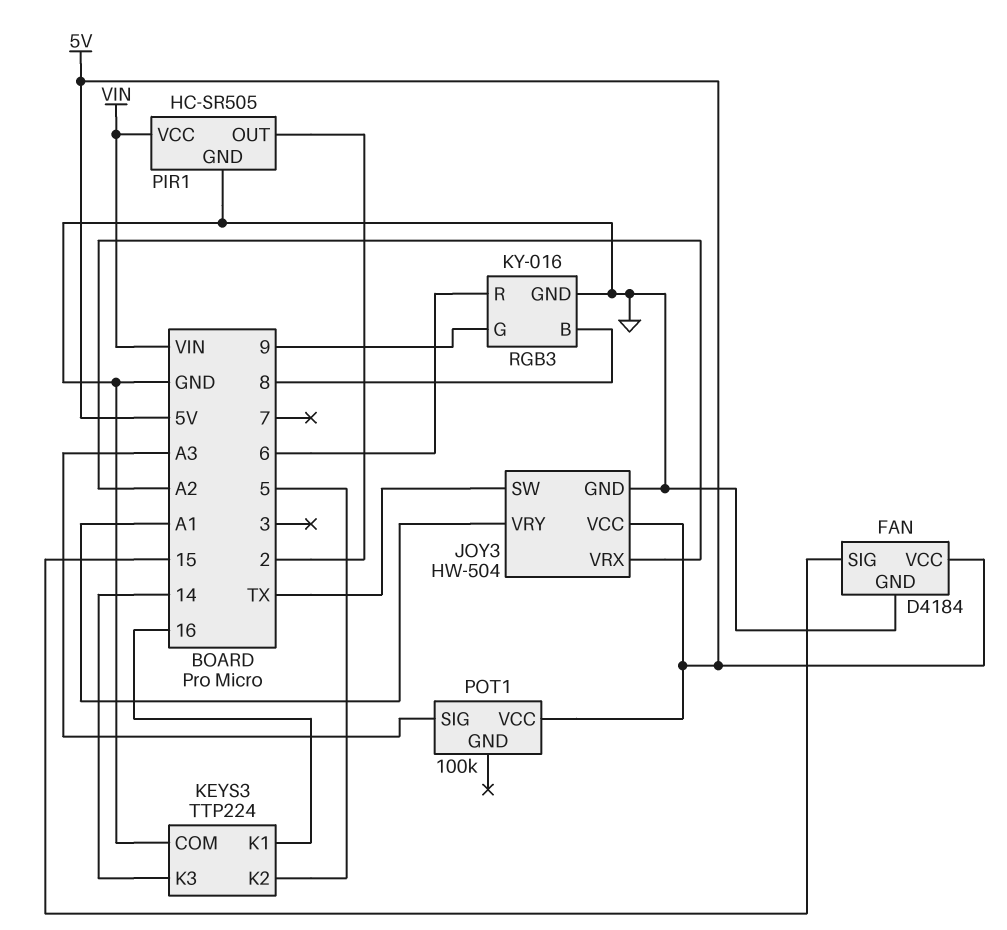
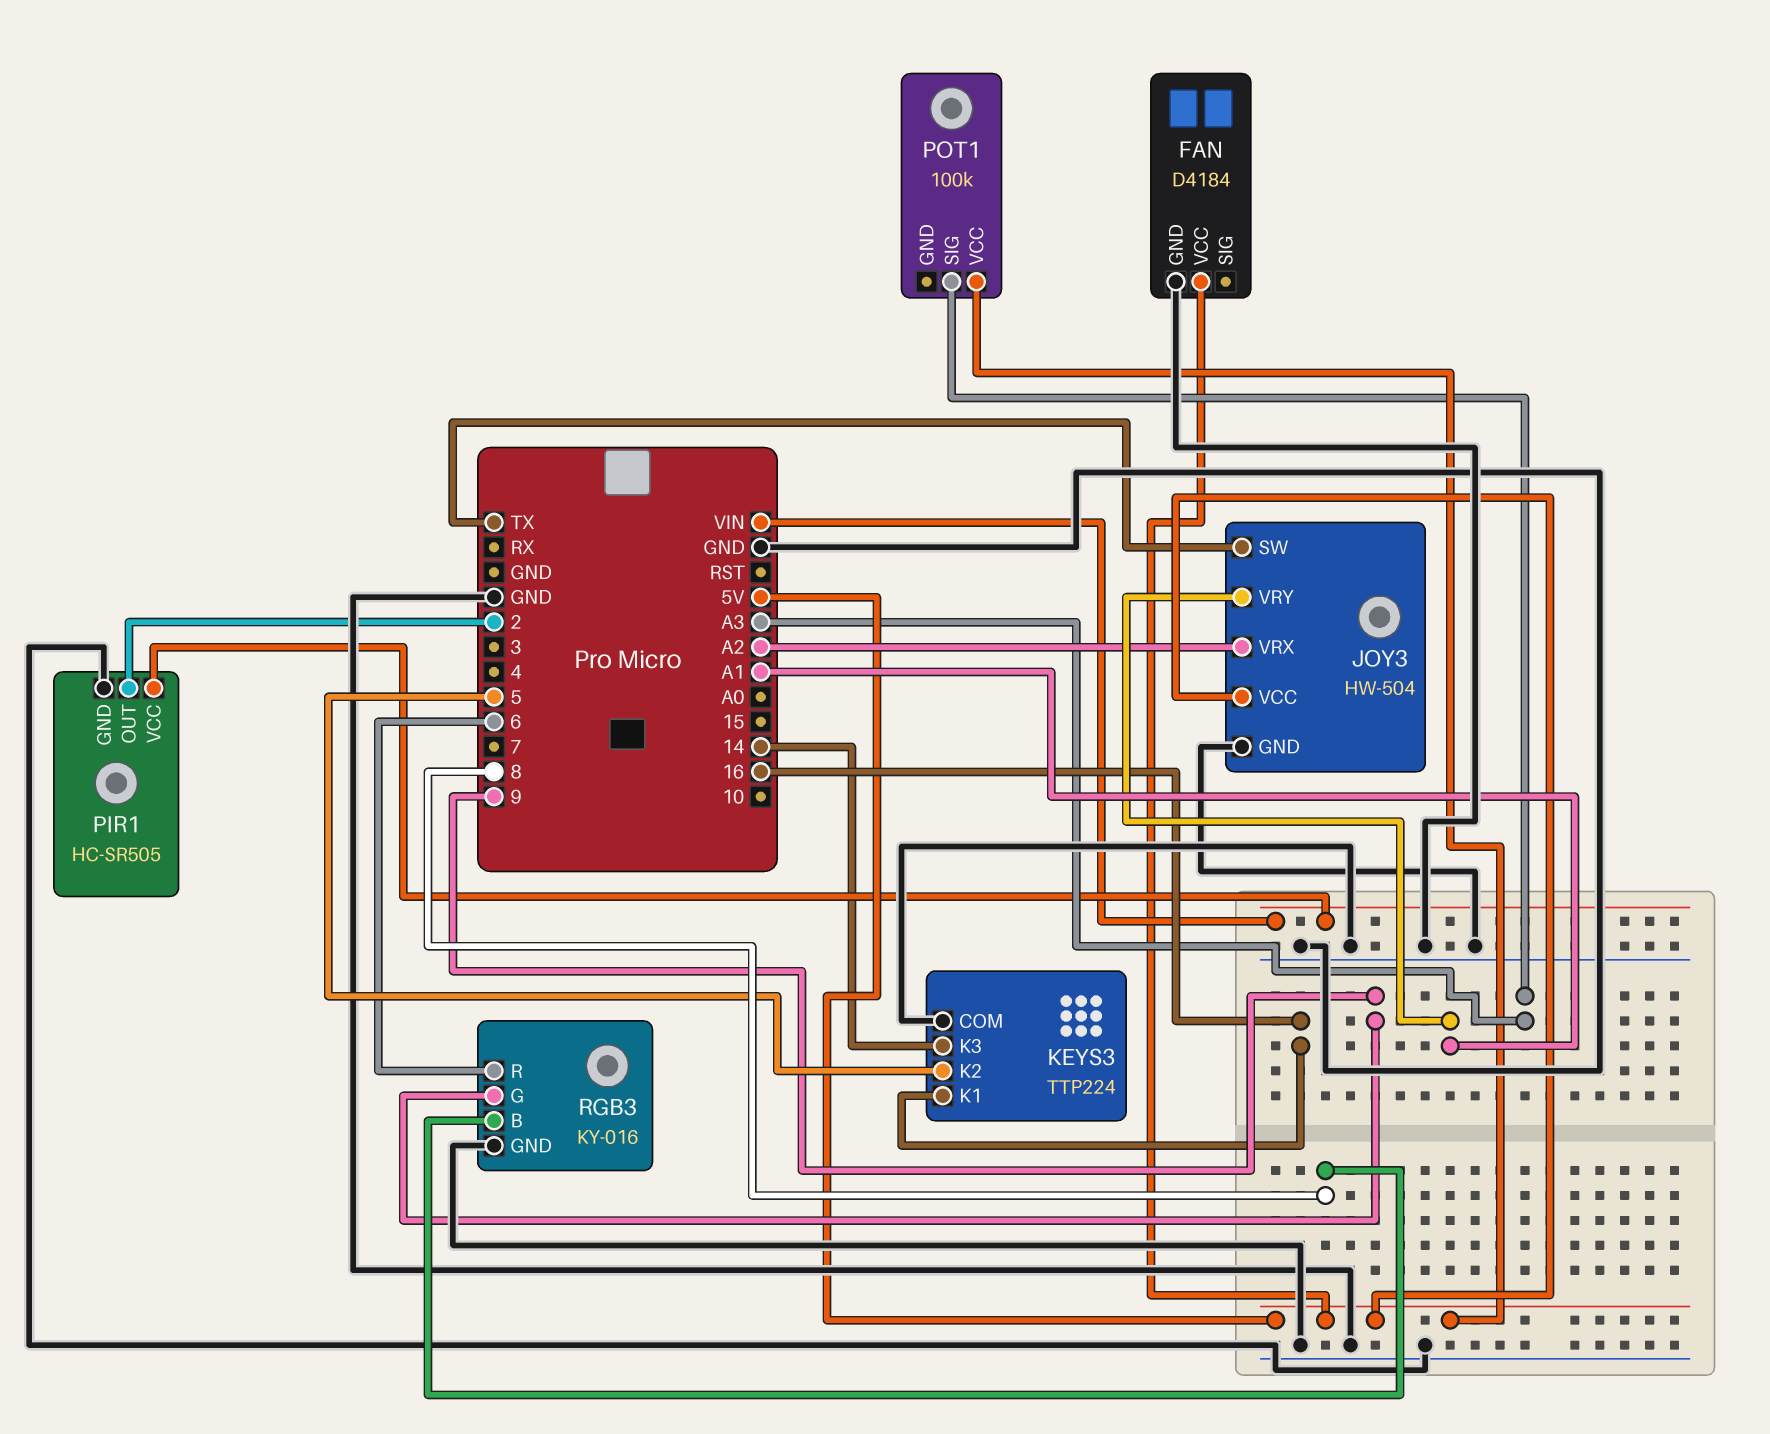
FAN pin SIG: 15 -> none

